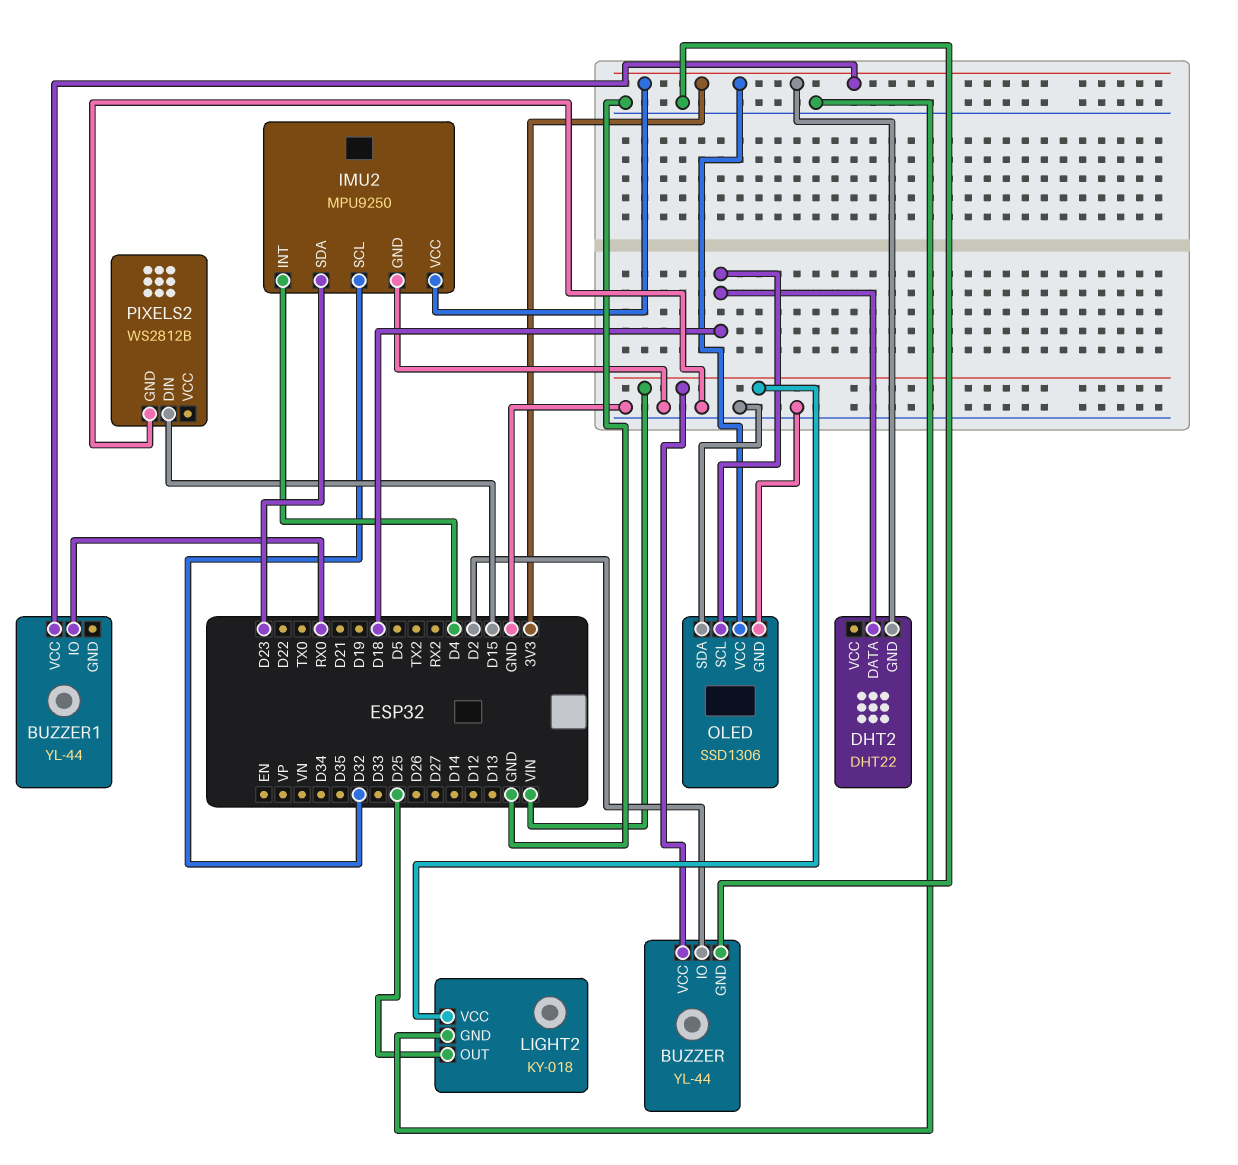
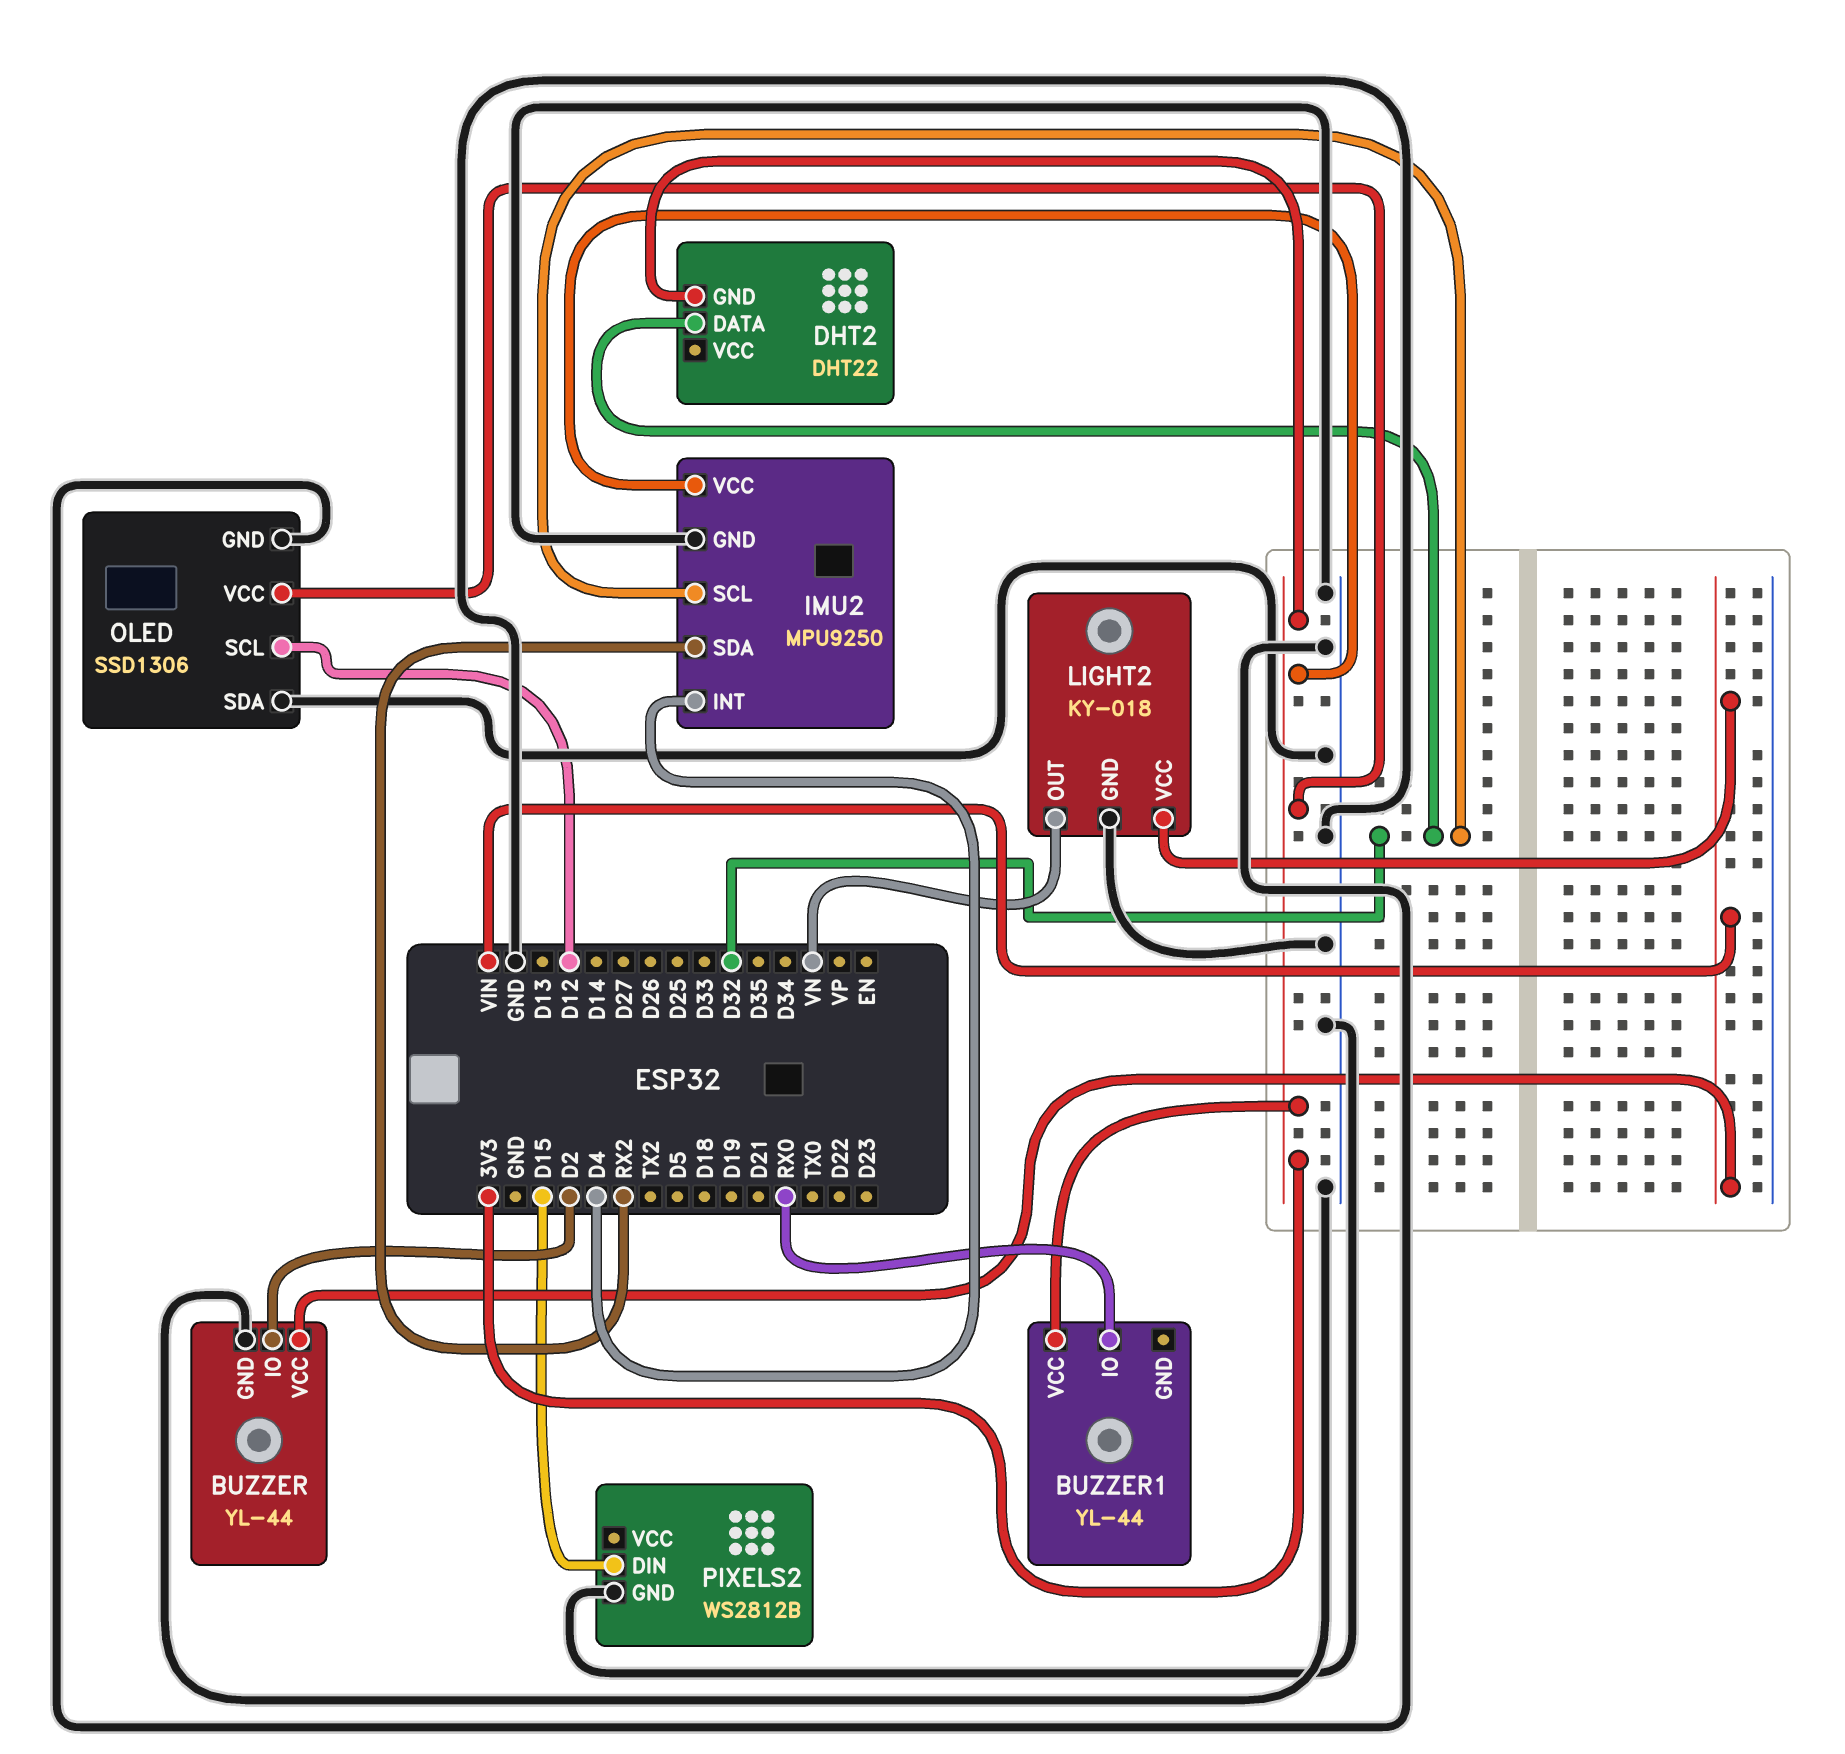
DHT2 pin DATA: D18 -> D32
IMU2 pin SDA: D23 -> RX2
LIGHT2 pin OUT: D25 -> VN
OLED pin SCL: D18 -> D12

